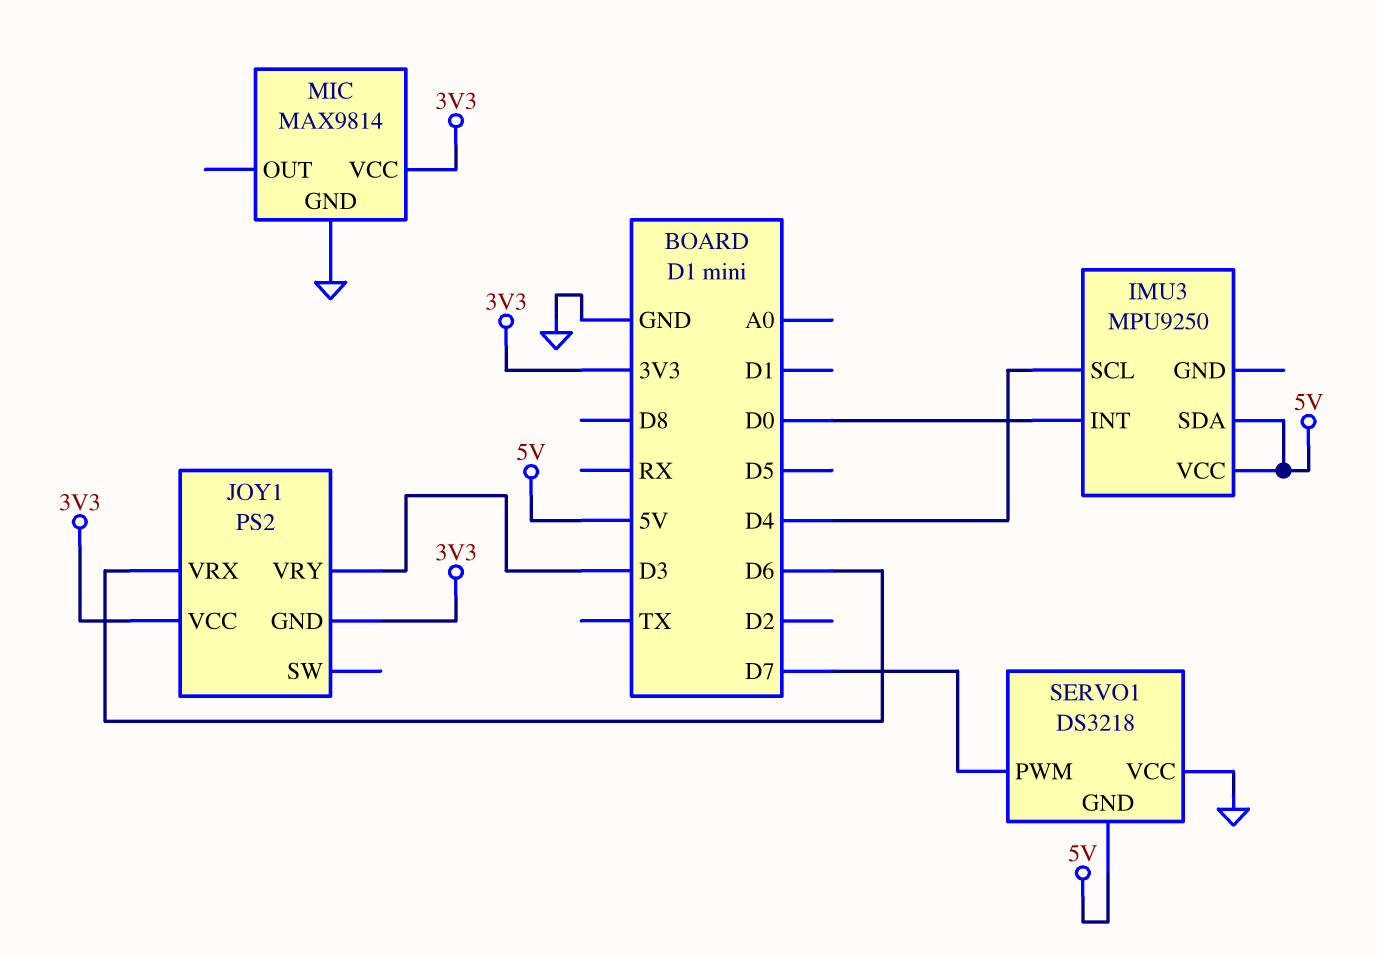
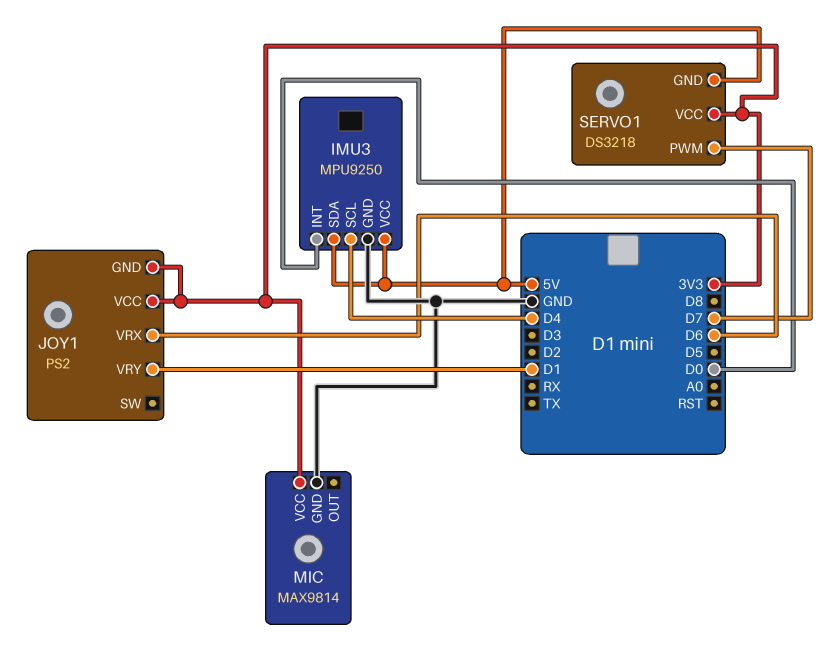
IMU3 pin GND: none -> GND
JOY1 pin VRY: D3 -> D1
SERVO1 pin VCC: GND -> 3V3

